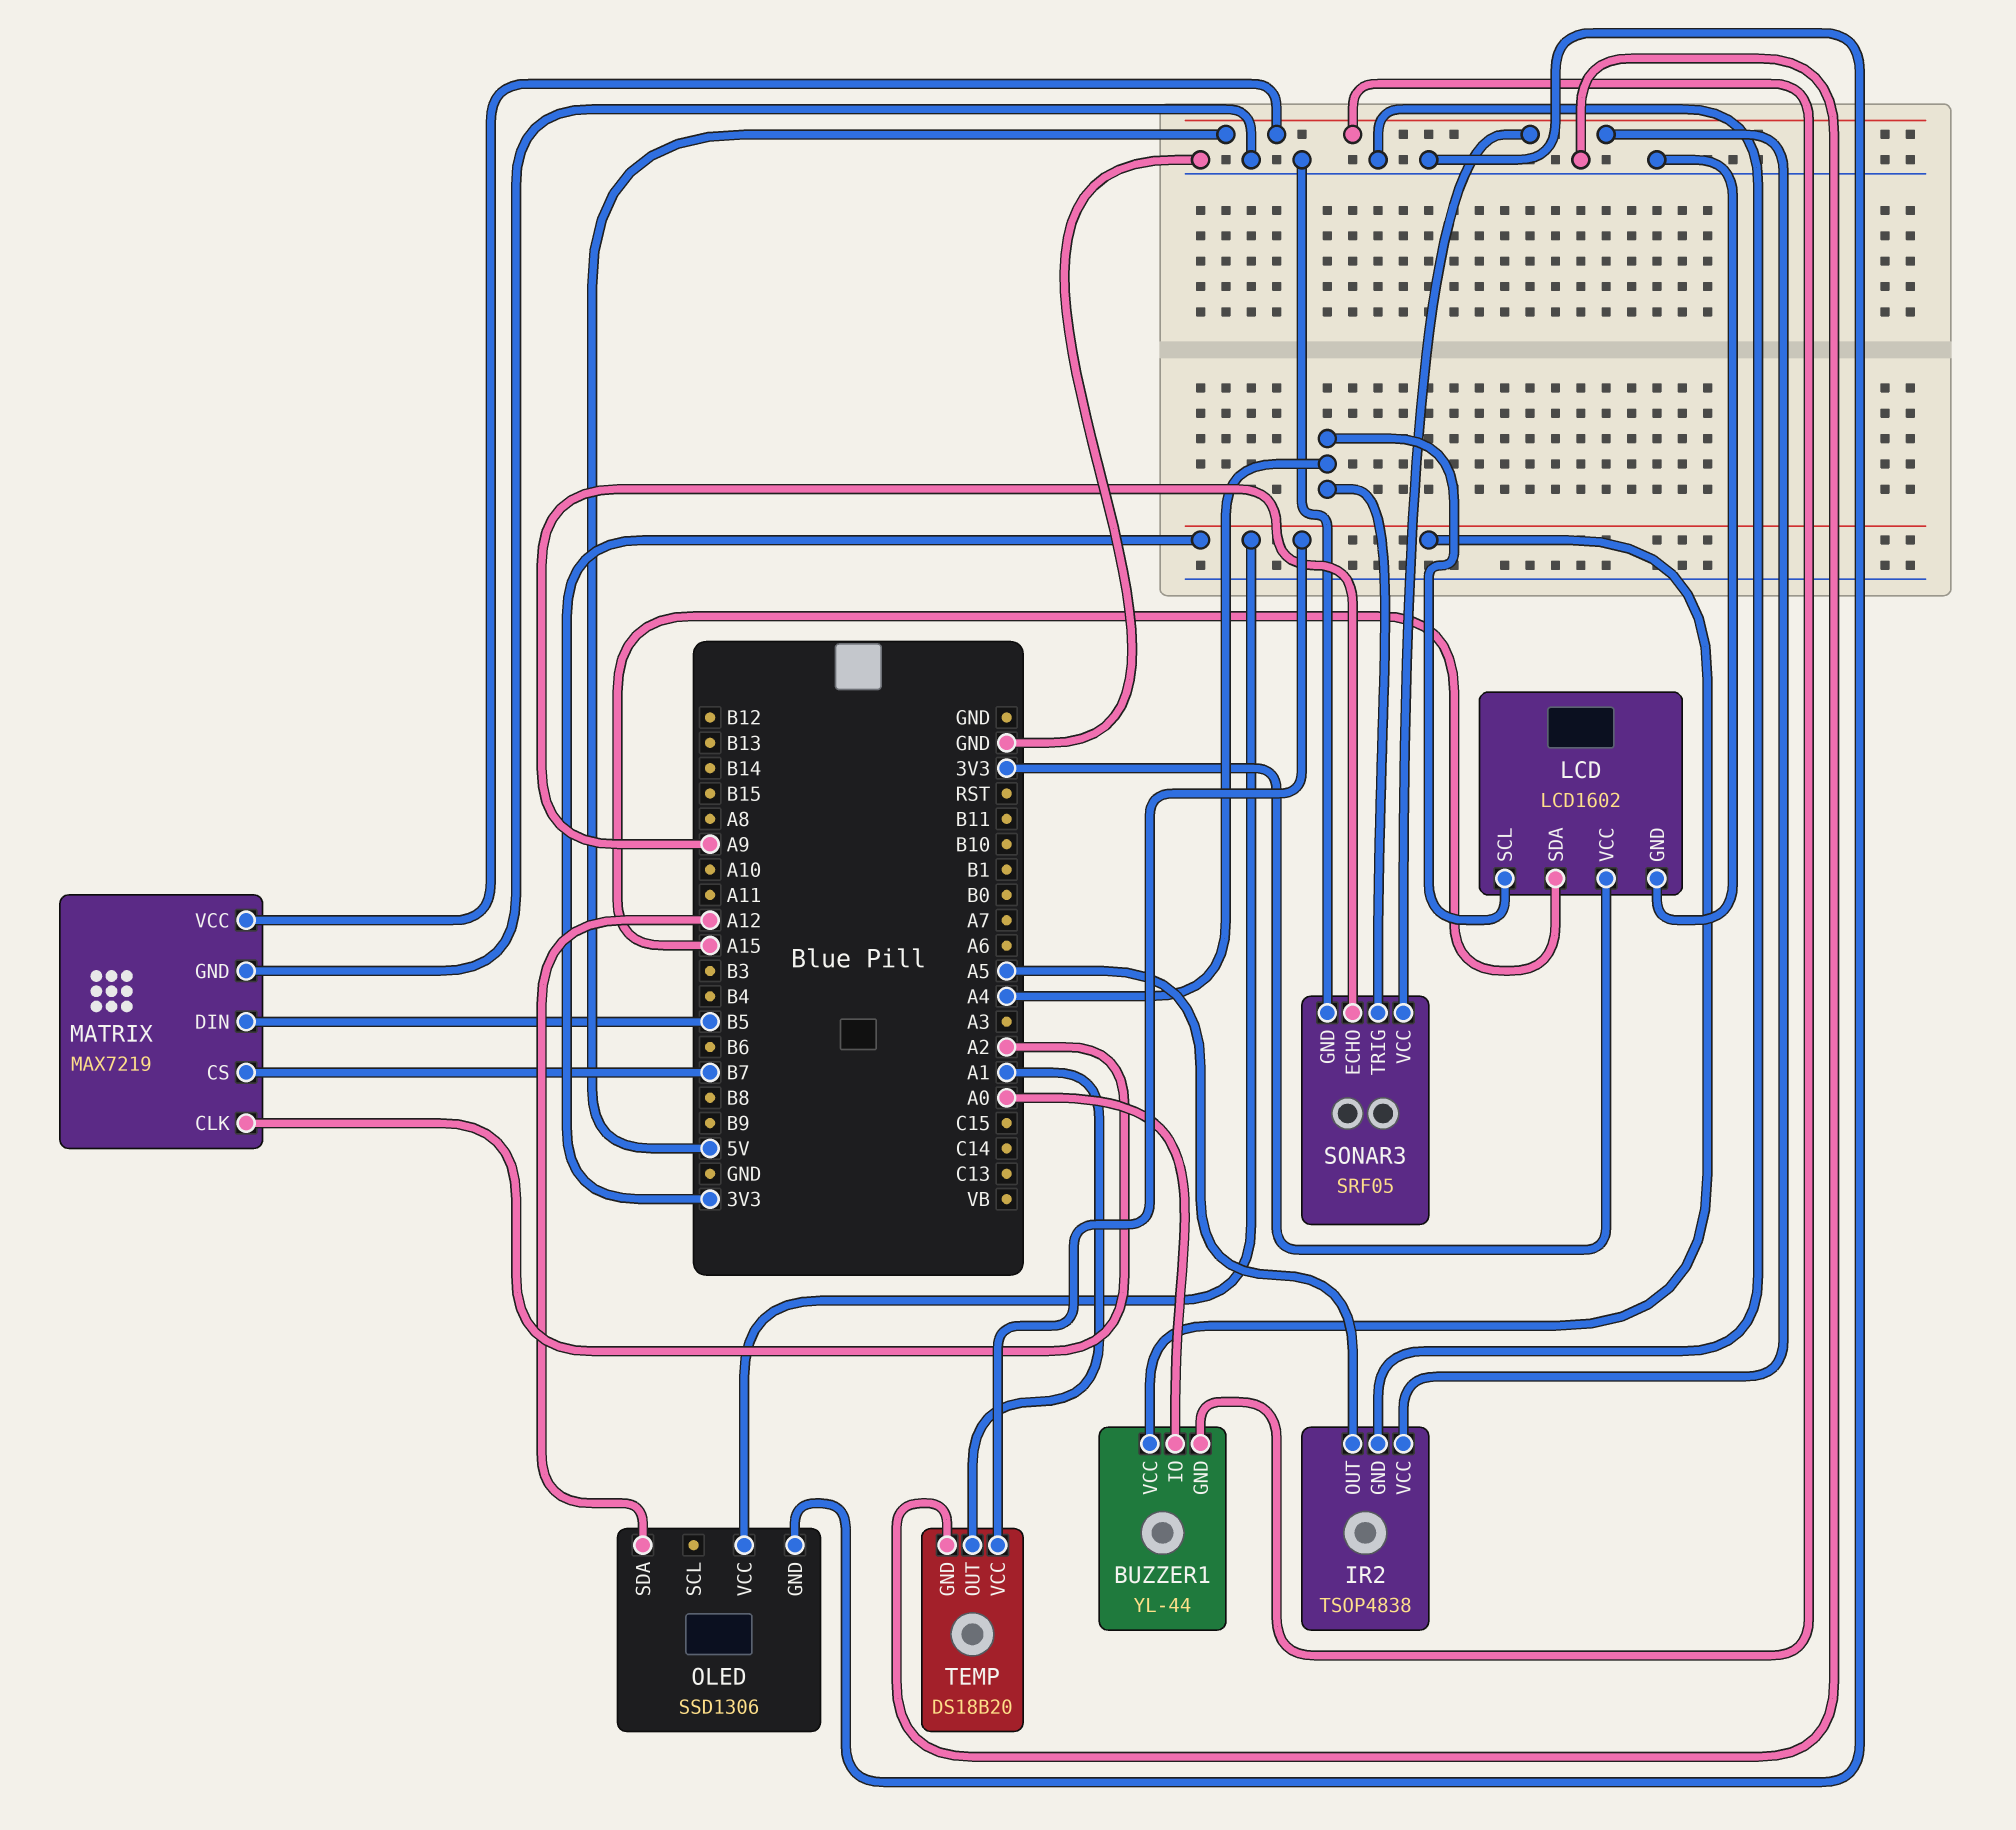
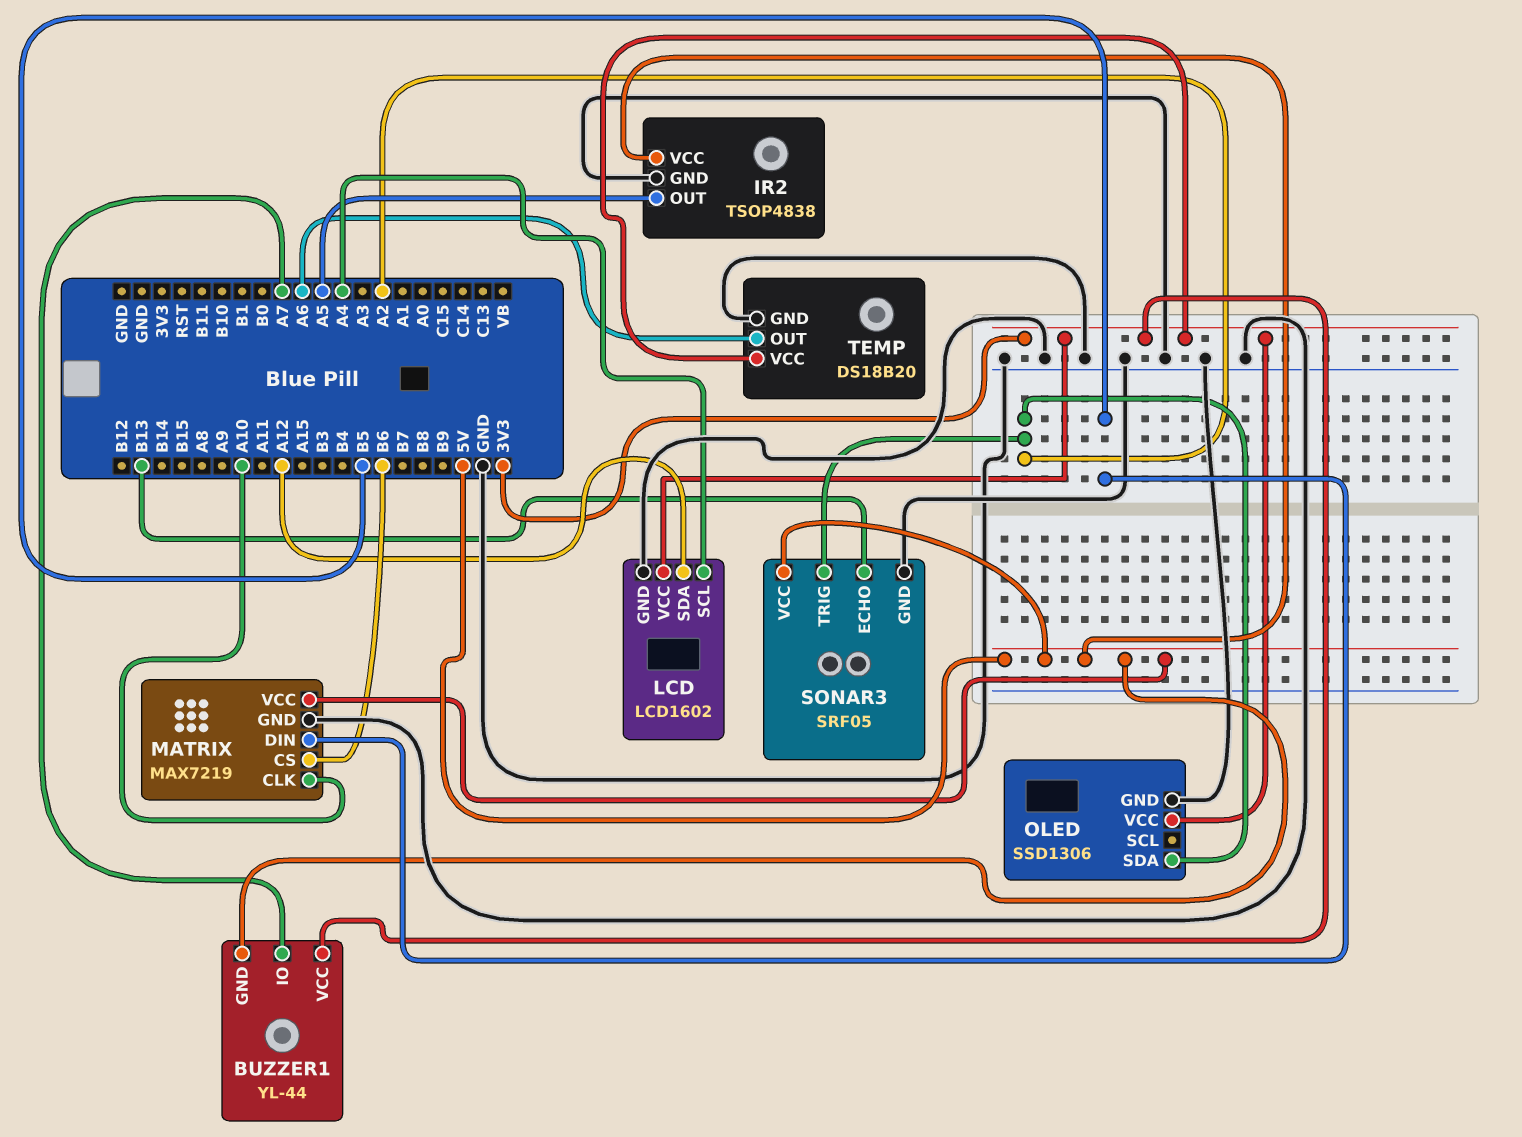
BUZZER1 pin IO: A0 -> A7
LCD pin SDA: A15 -> A12
MATRIX pin CLK: A2 -> A10
MATRIX pin CS: B7 -> B6
OLED pin SDA: A12 -> A2
SONAR3 pin ECHO: A9 -> B13
SONAR3 pin TRIG: A4 -> A2
TEMP pin OUT: A1 -> A6

